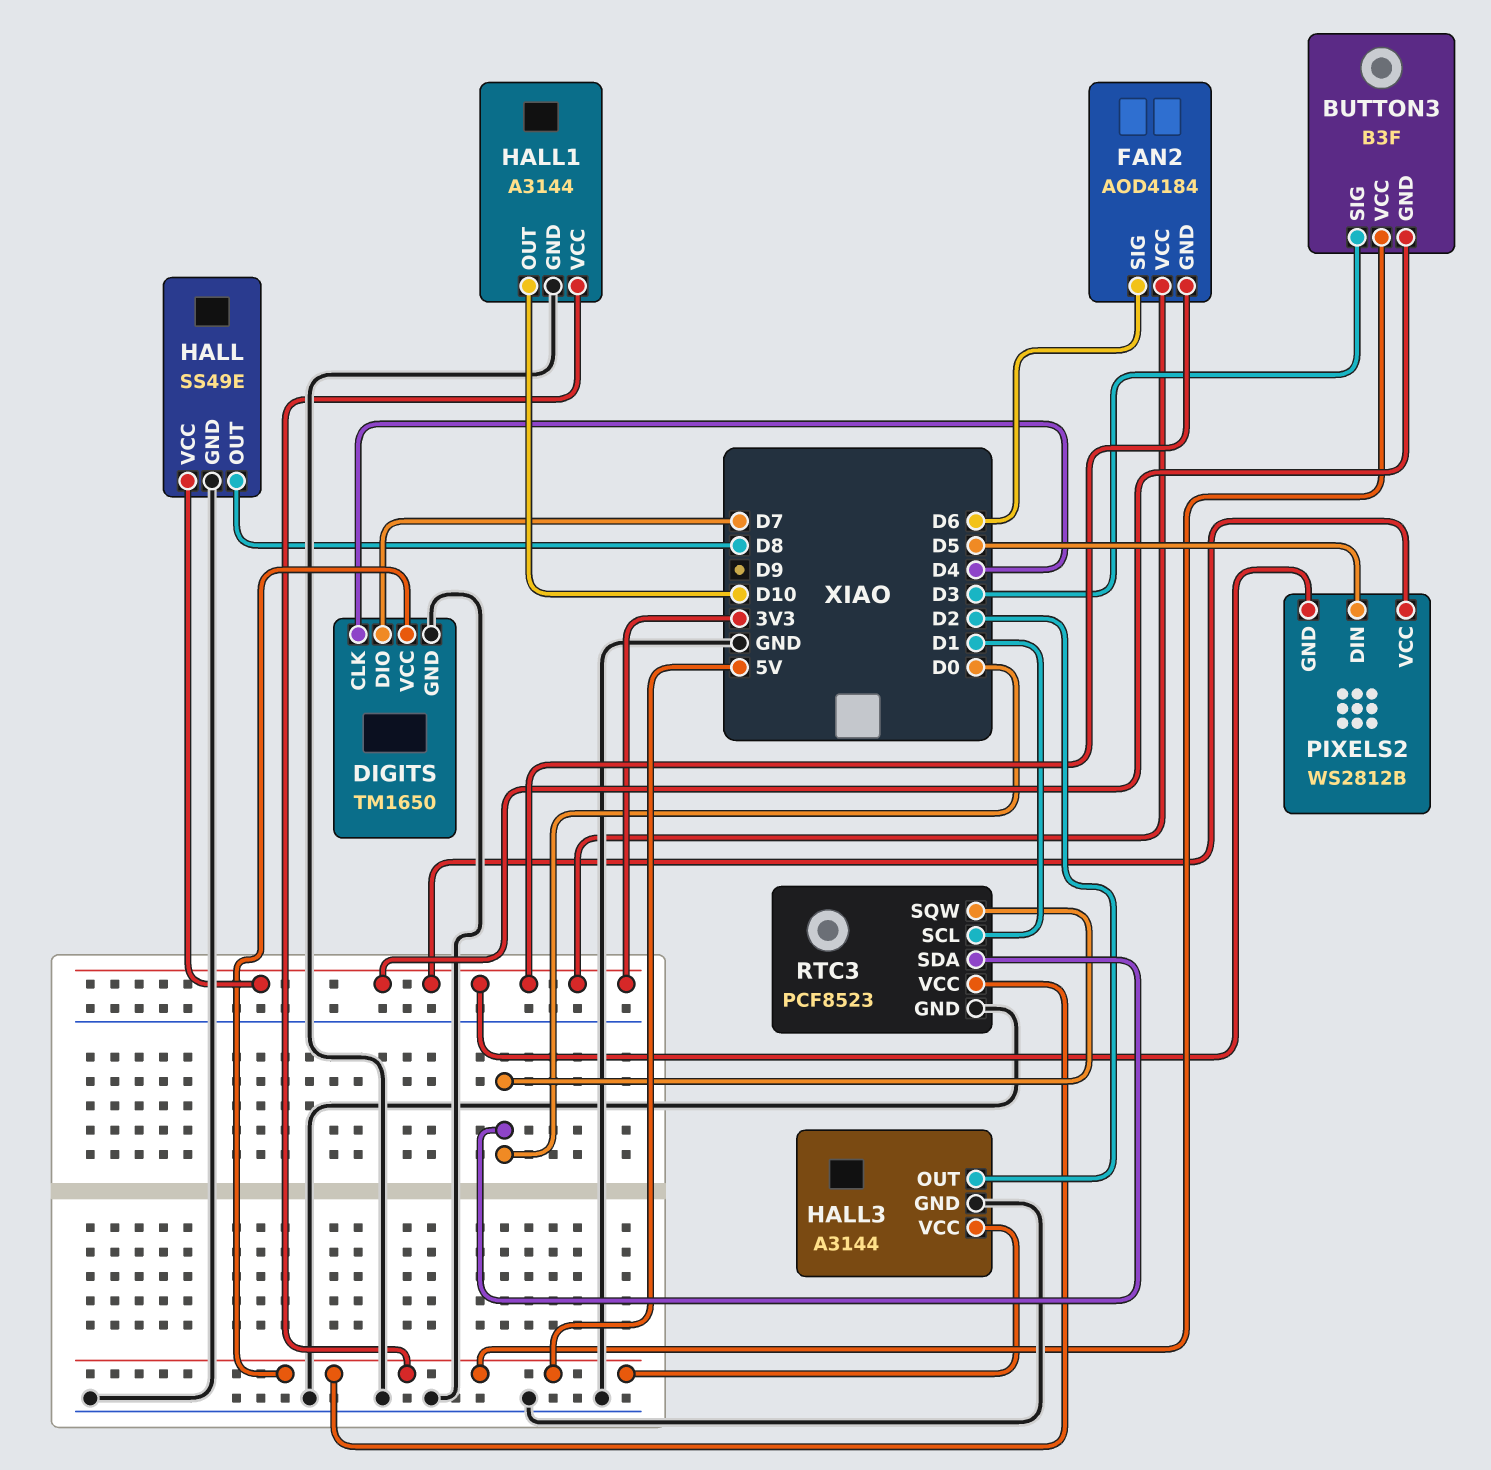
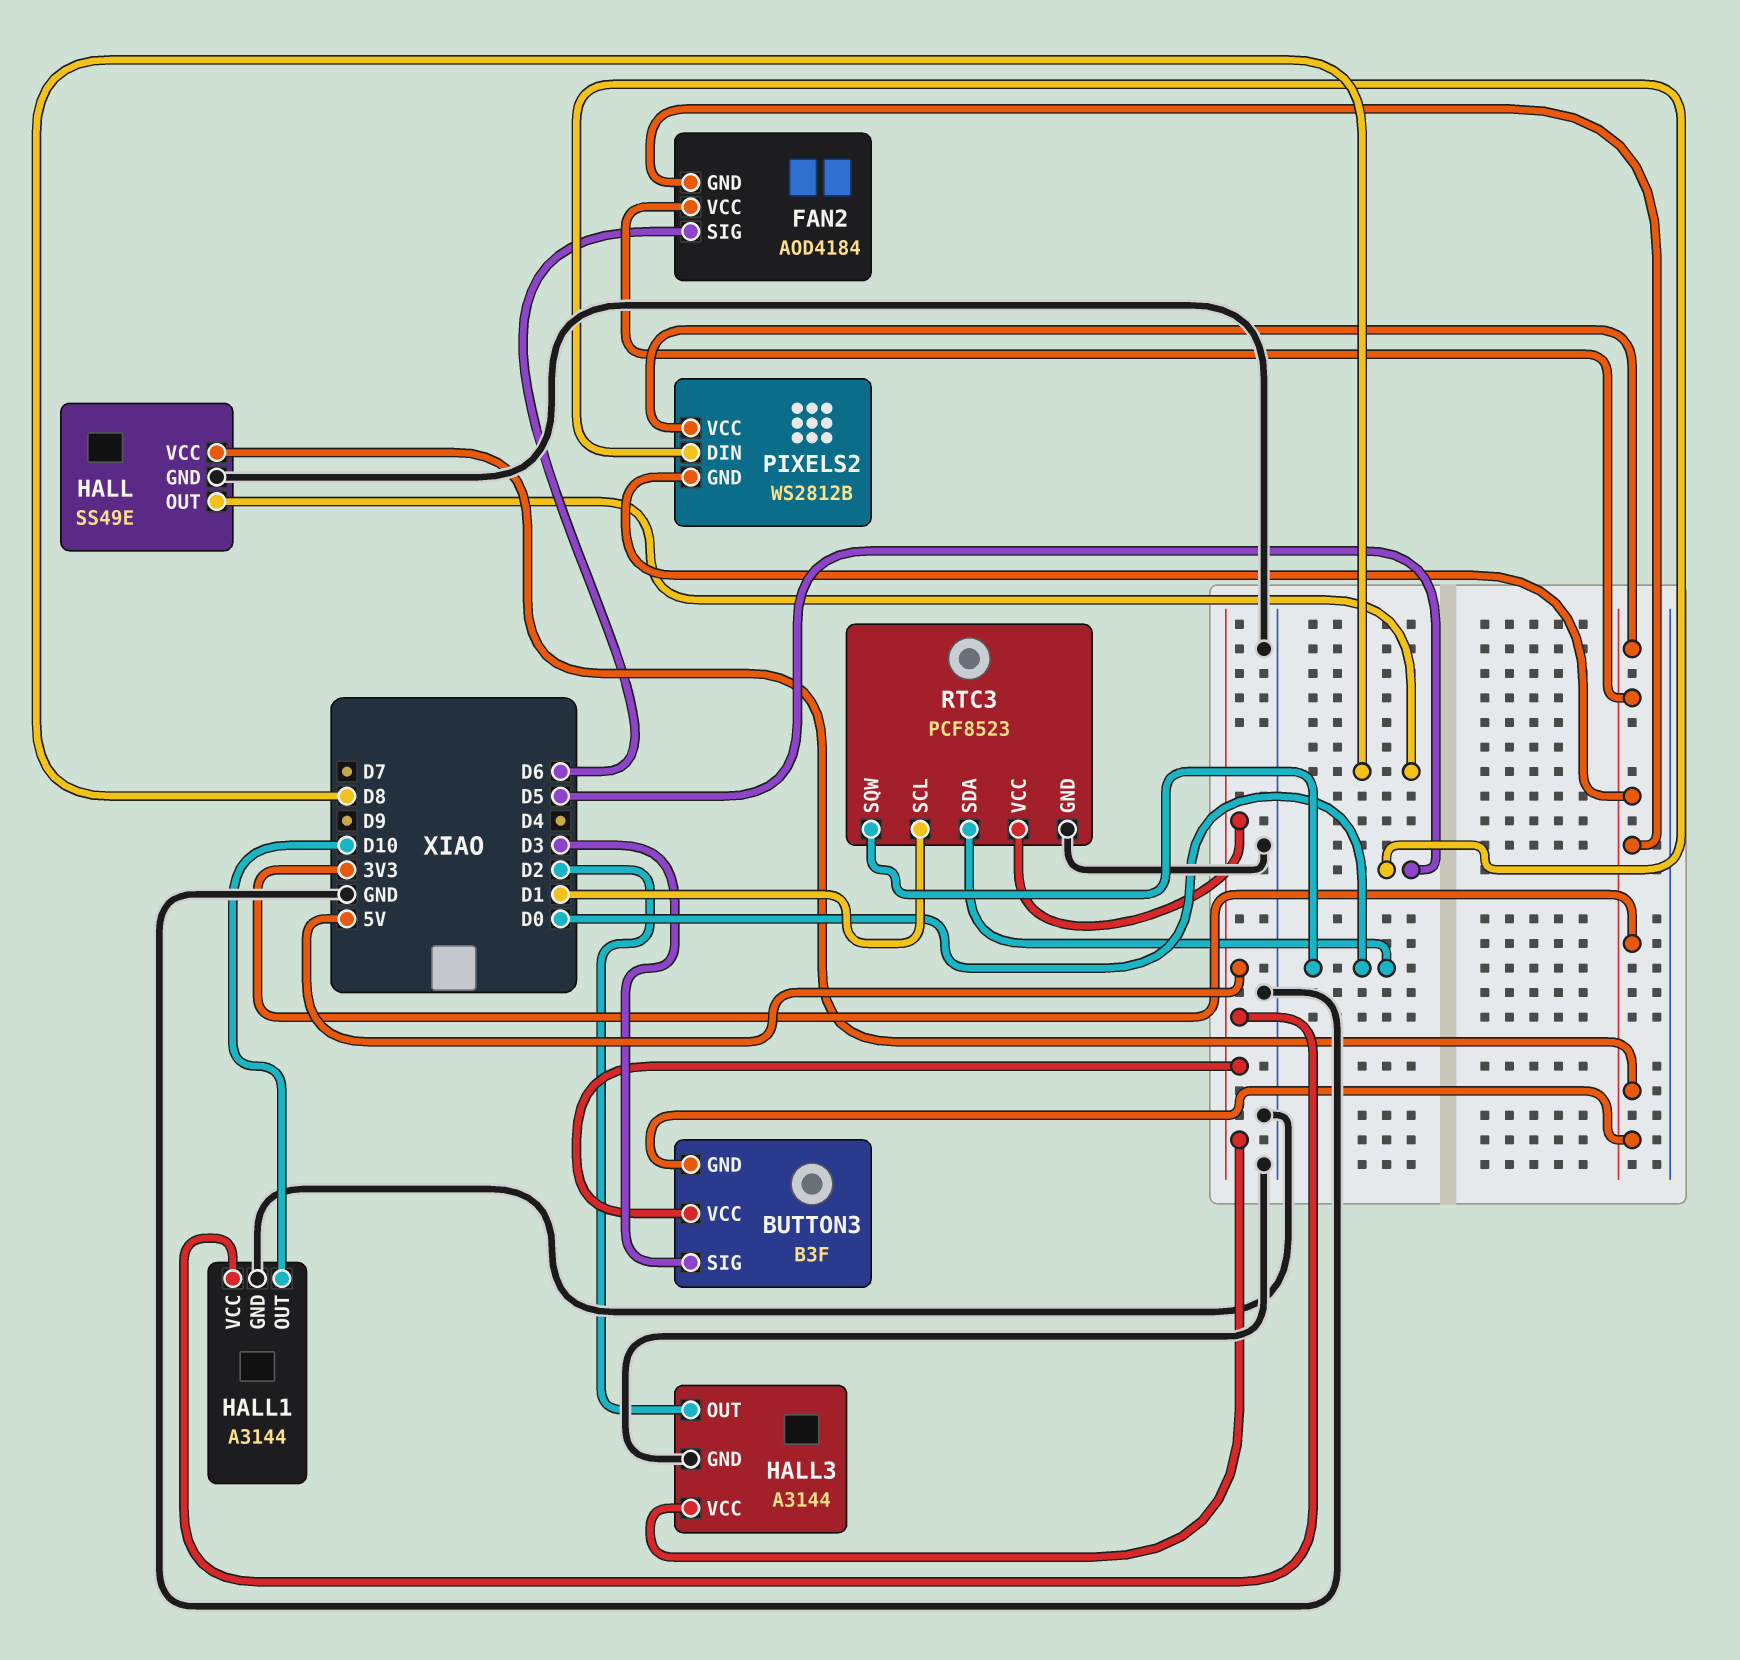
DIGITS: TM1650 -> none
DIGITS pin CLK: D4 -> none
DIGITS pin DIO: D7 -> none
DIGITS pin GND: GND -> none
DIGITS pin VCC: 5V -> none

